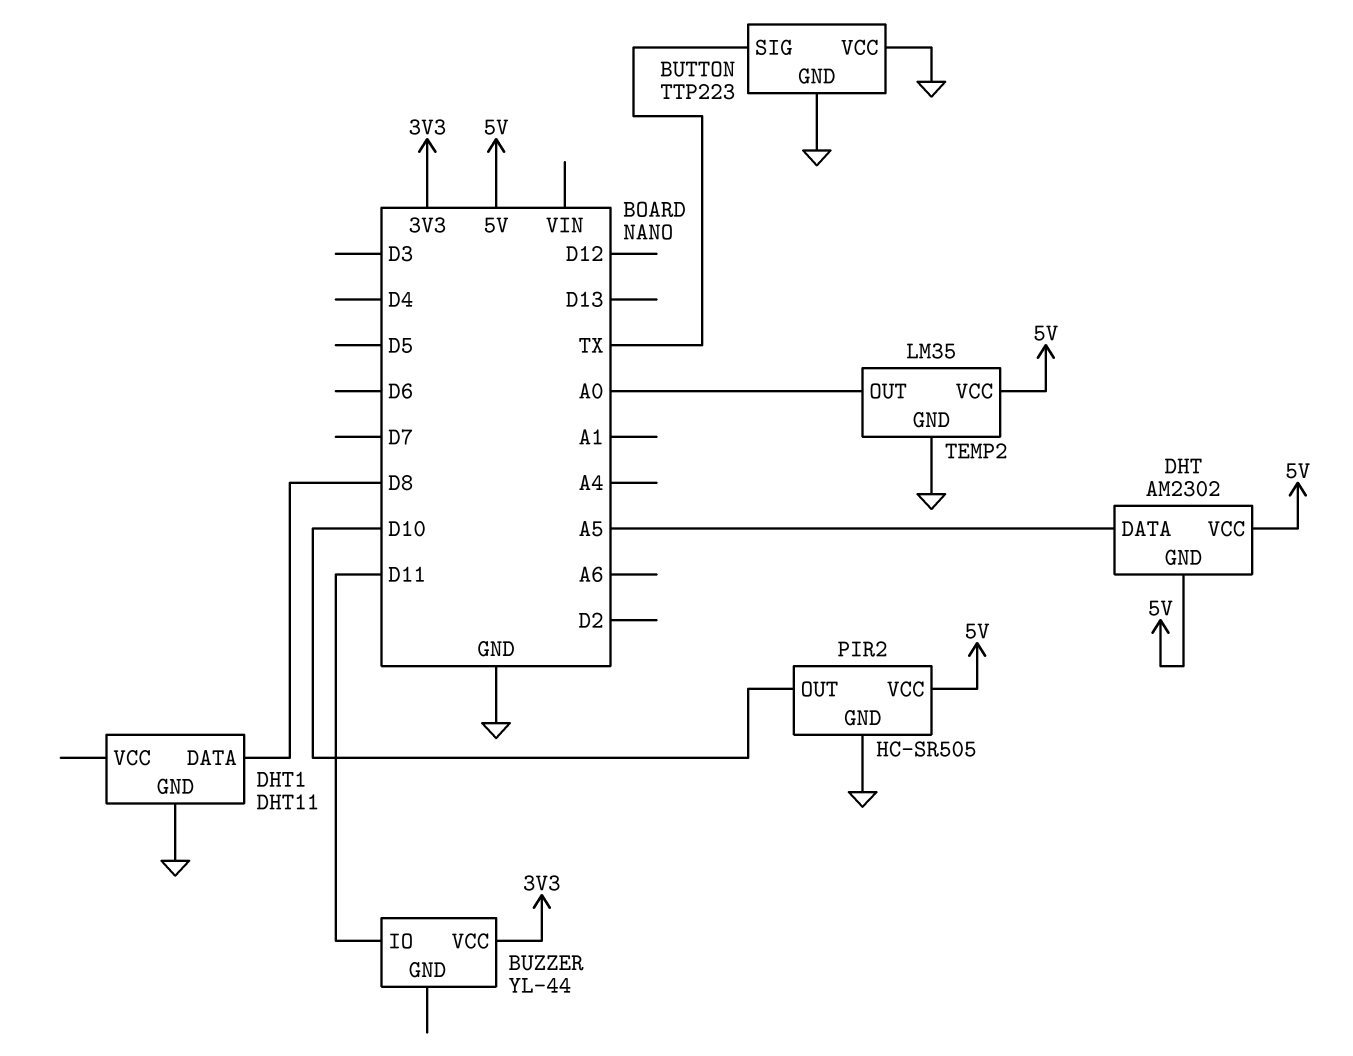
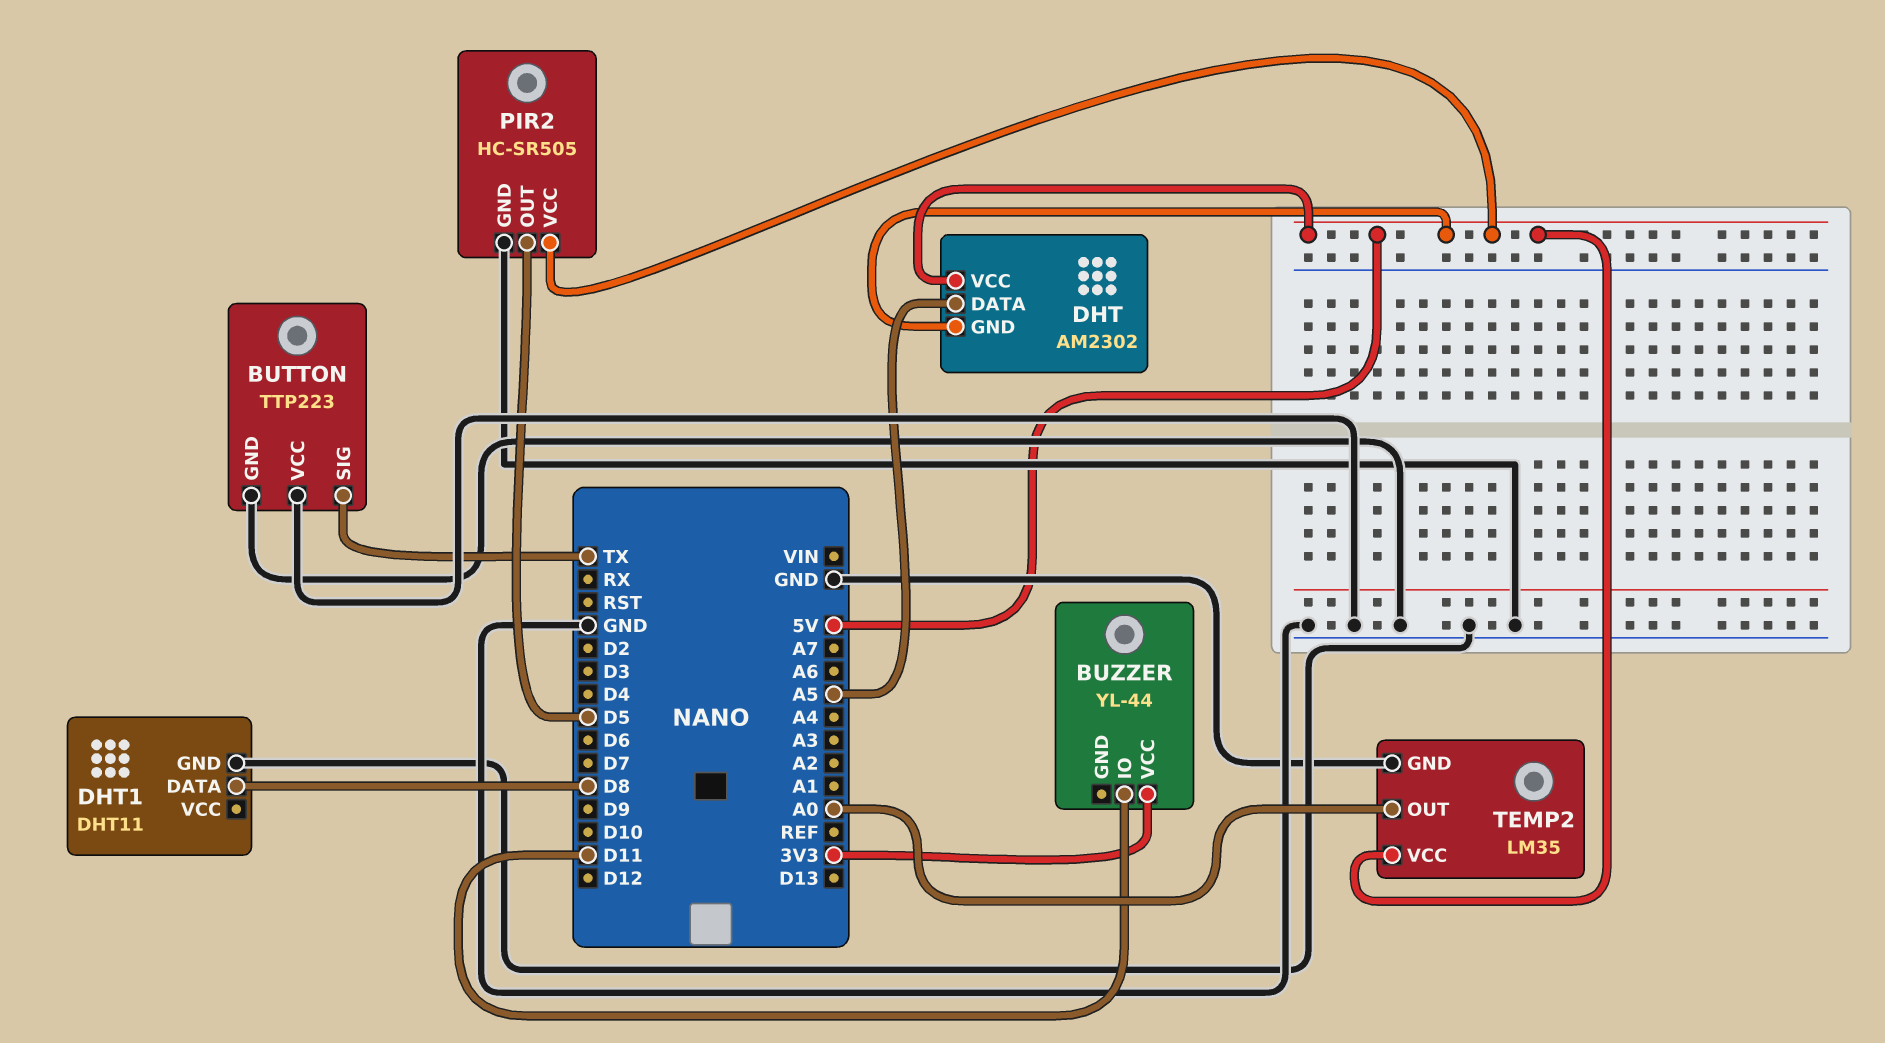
PIR2 pin OUT: D10 -> D5

